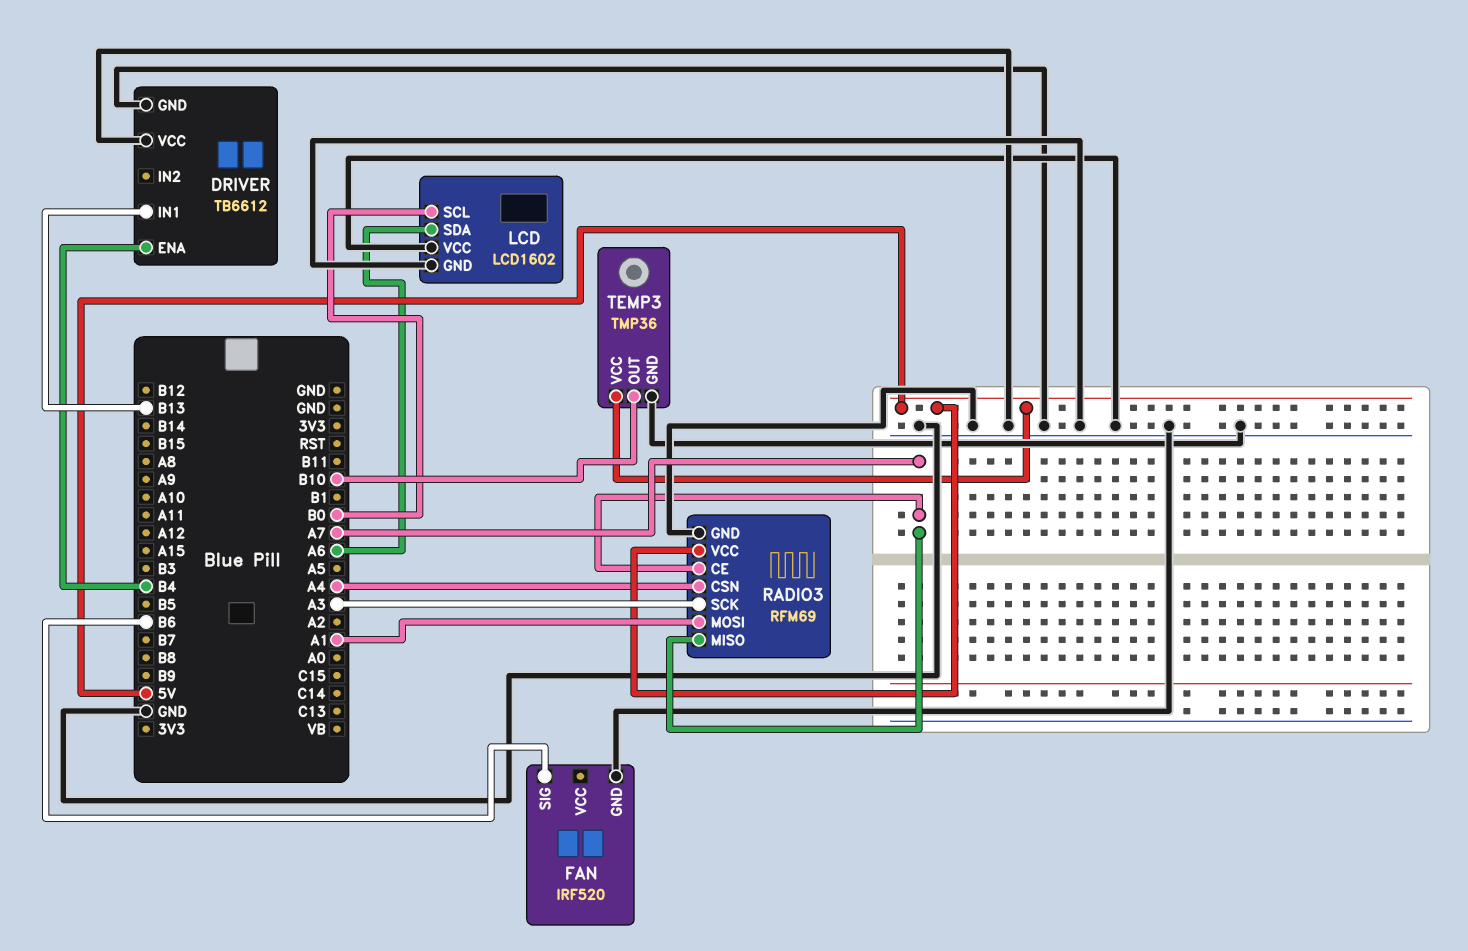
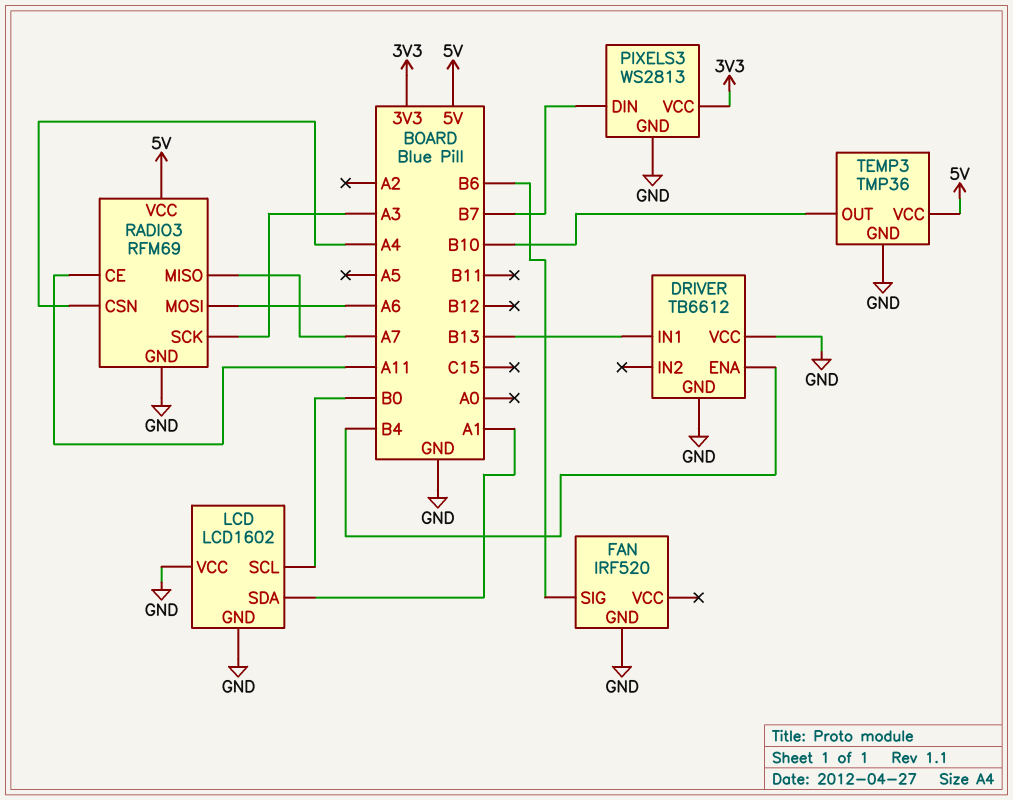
LCD pin SDA: A6 -> A1
PIXELS3: none -> WS2813
PIXELS3 pin DIN: none -> B7
PIXELS3 pin GND: none -> GND
PIXELS3 pin VCC: none -> 3V3
RADIO3 pin CE: A7 -> A11
RADIO3 pin MOSI: A1 -> A6

